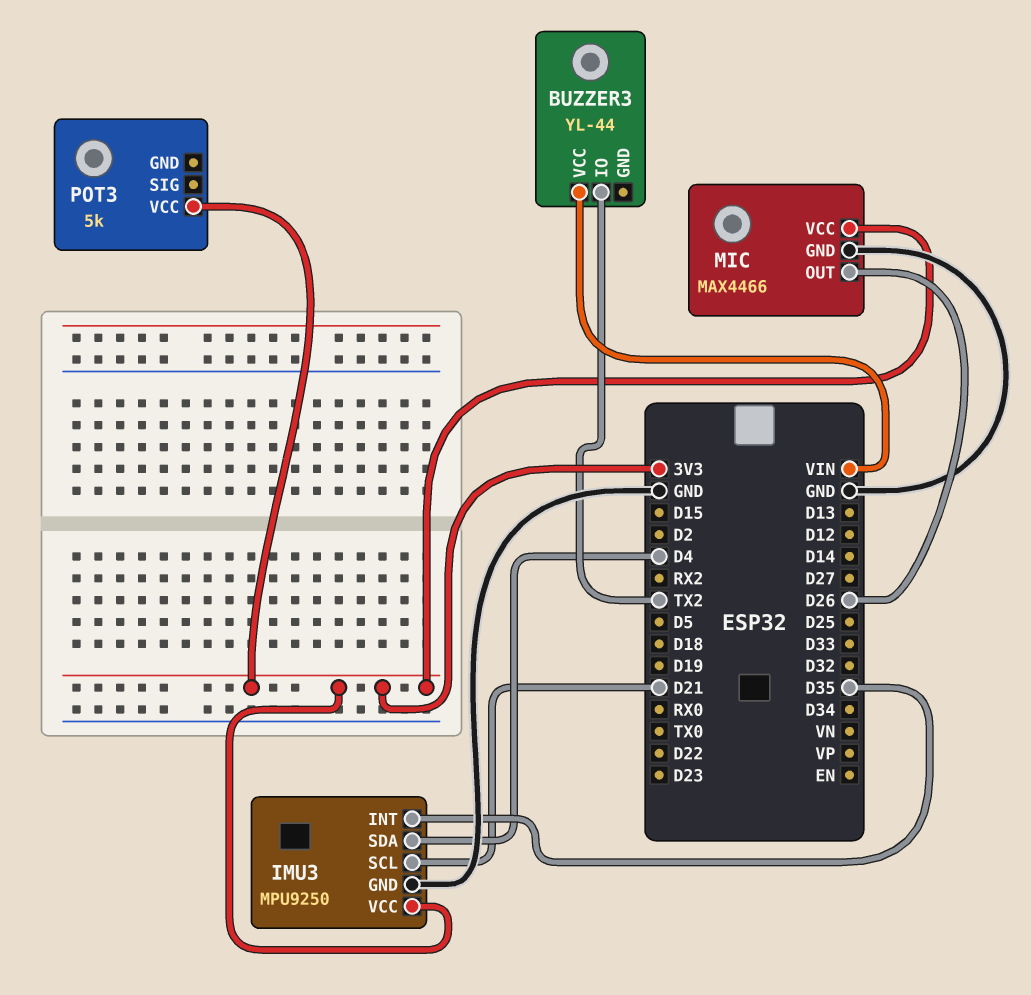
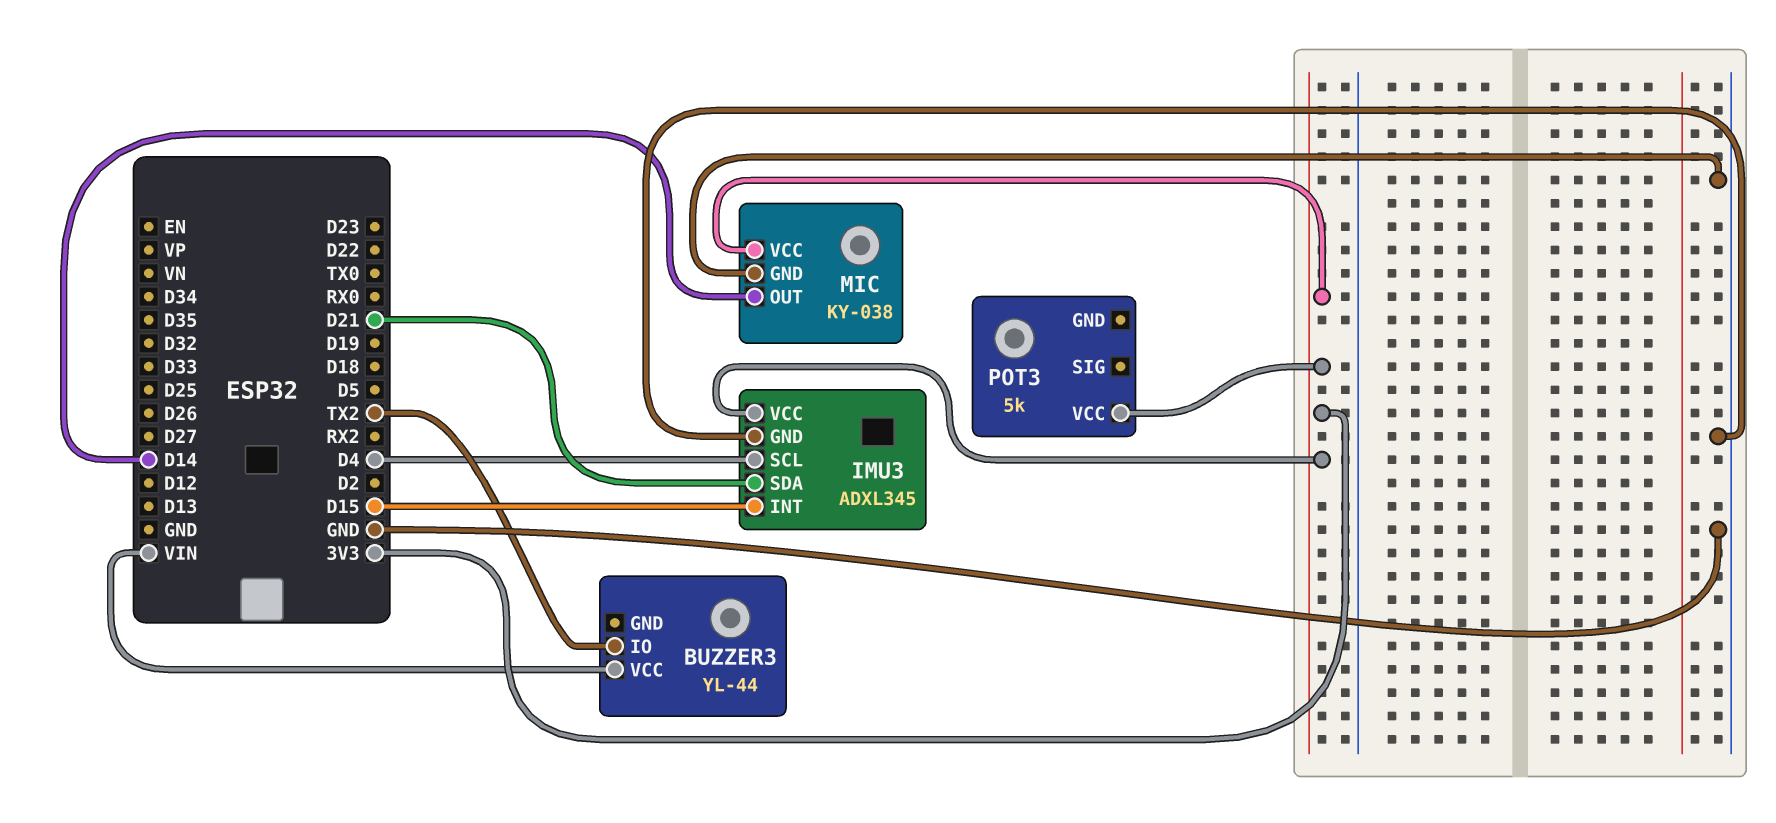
IMU3: MPU9250 -> ADXL345
IMU3 pin INT: D35 -> D15
IMU3 pin SCL: D21 -> D4
IMU3 pin SDA: D4 -> D21
MIC: MAX4466 -> KY-038
MIC pin OUT: D26 -> D14

